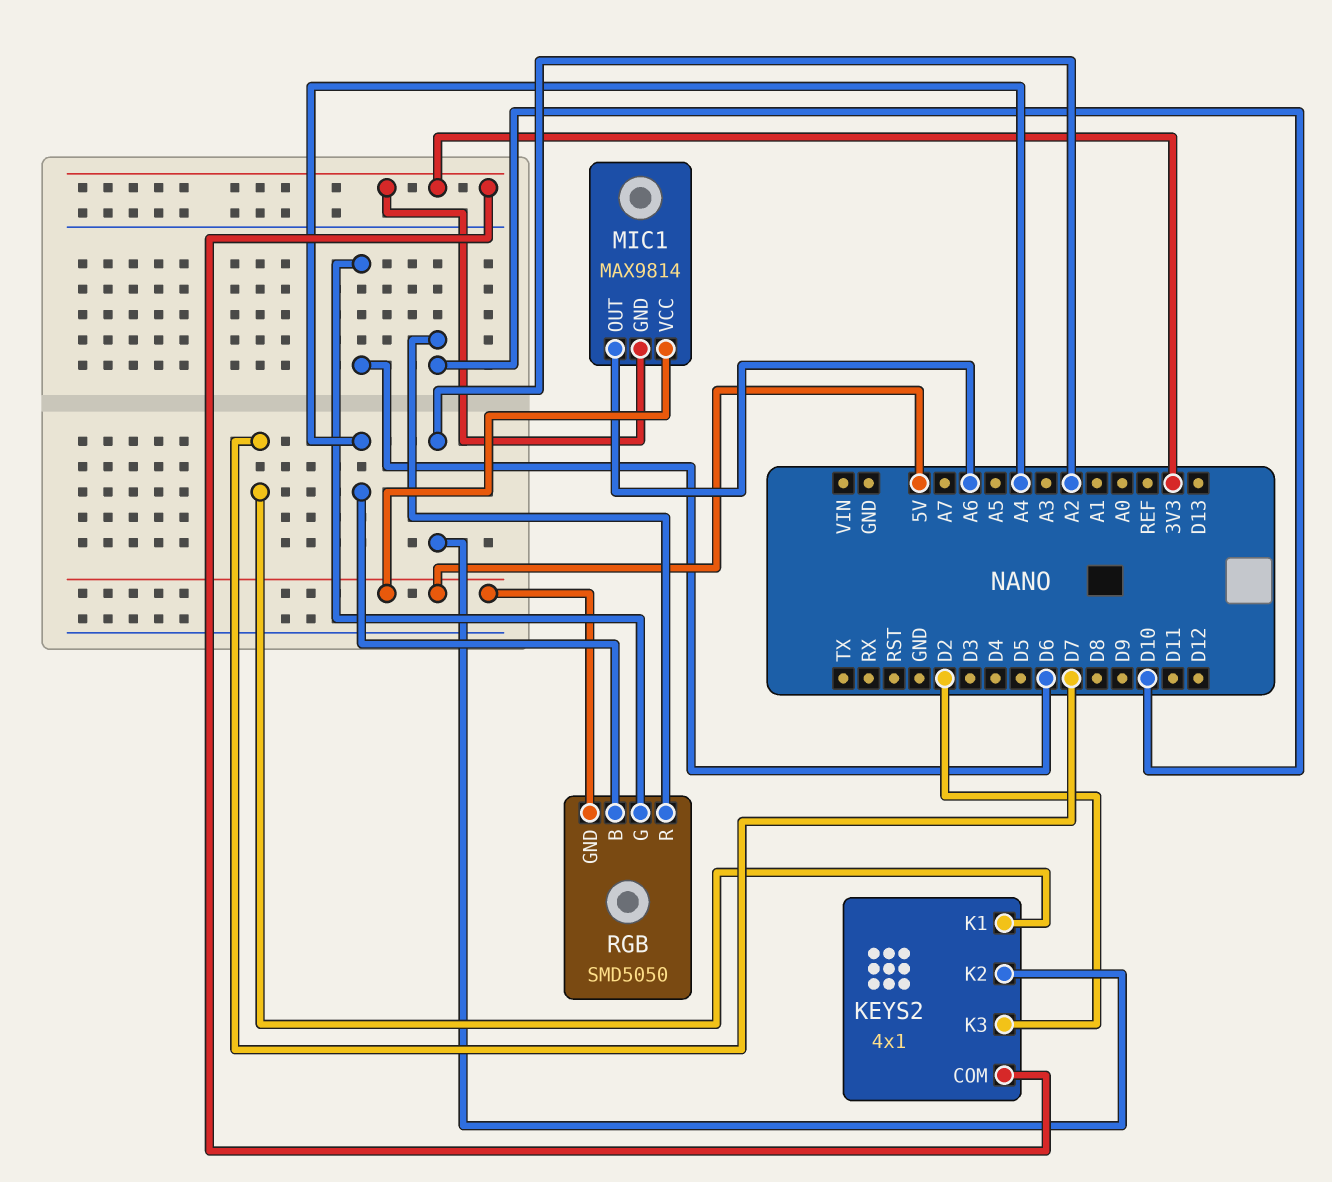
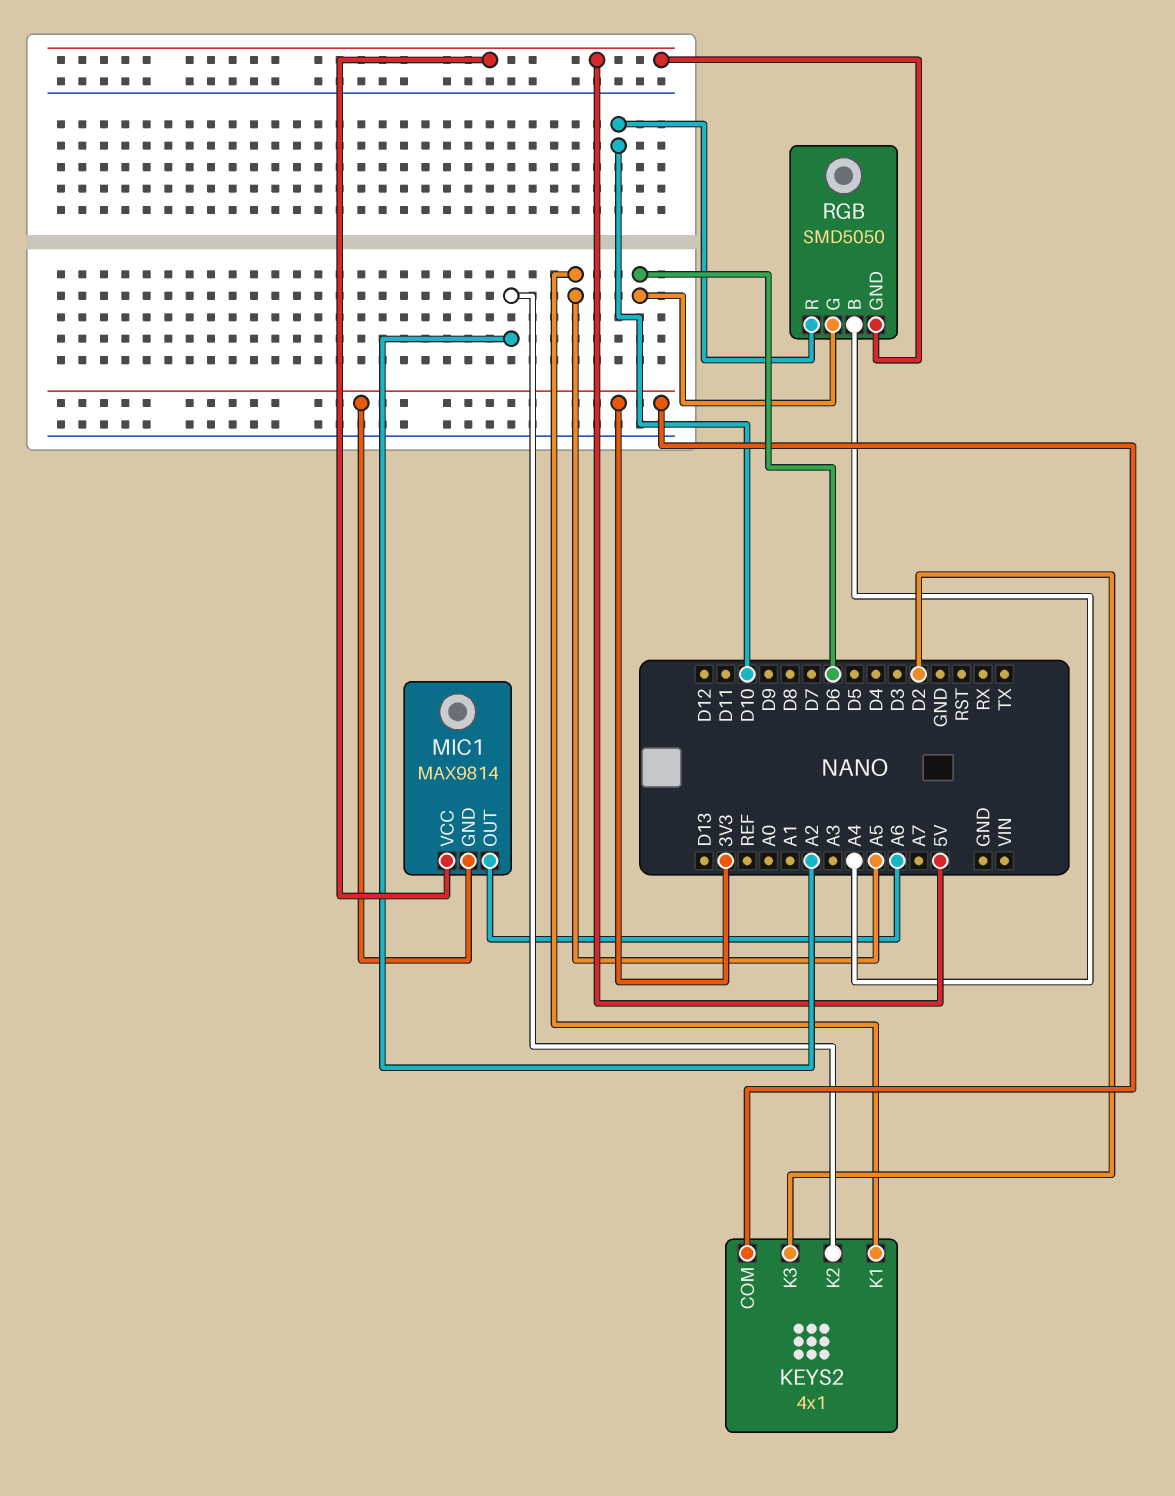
KEYS2 pin K1: D7 -> A5

